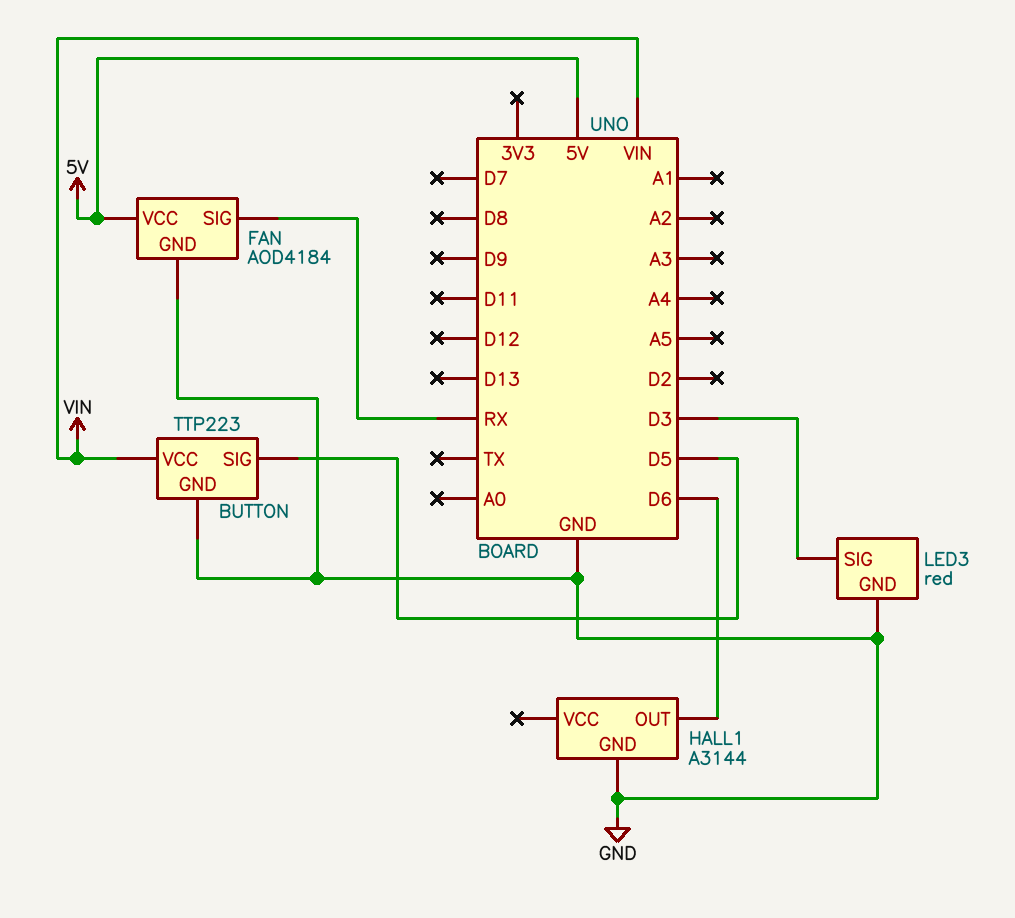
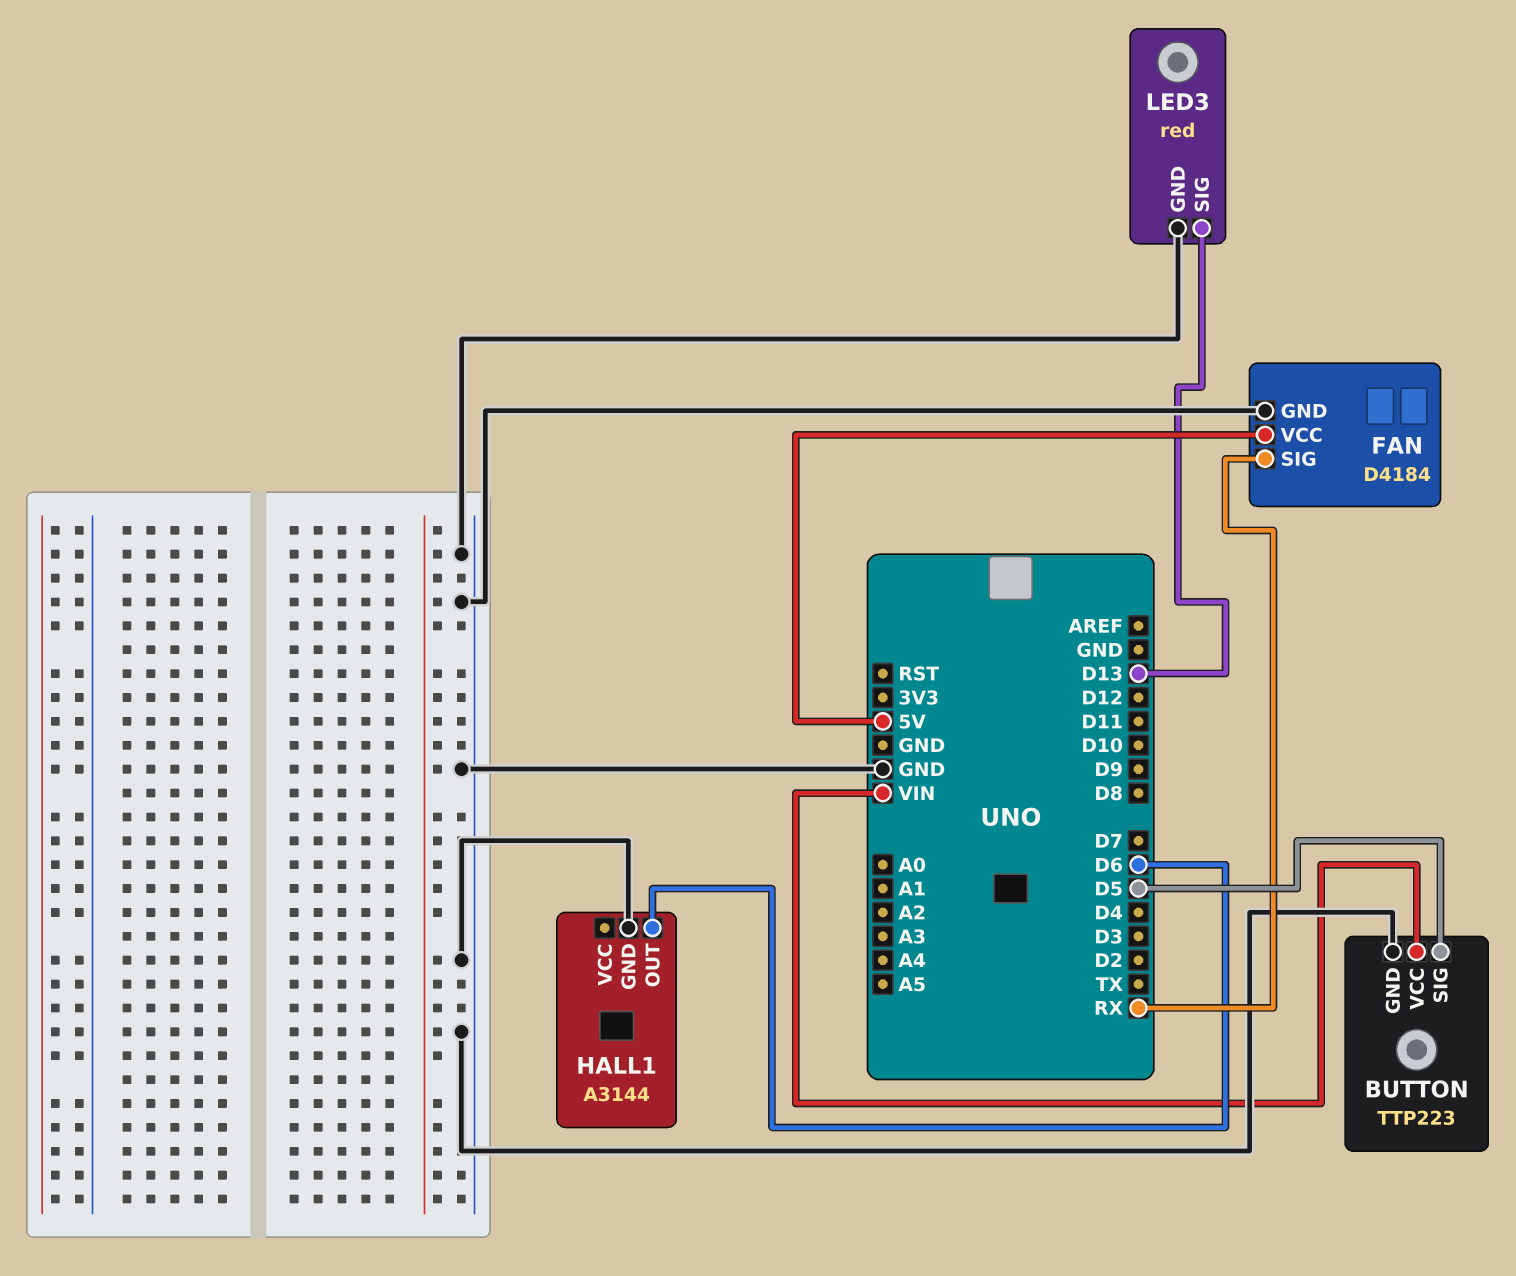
FAN: AOD4184 -> D4184
LED3 pin SIG: D3 -> D13

